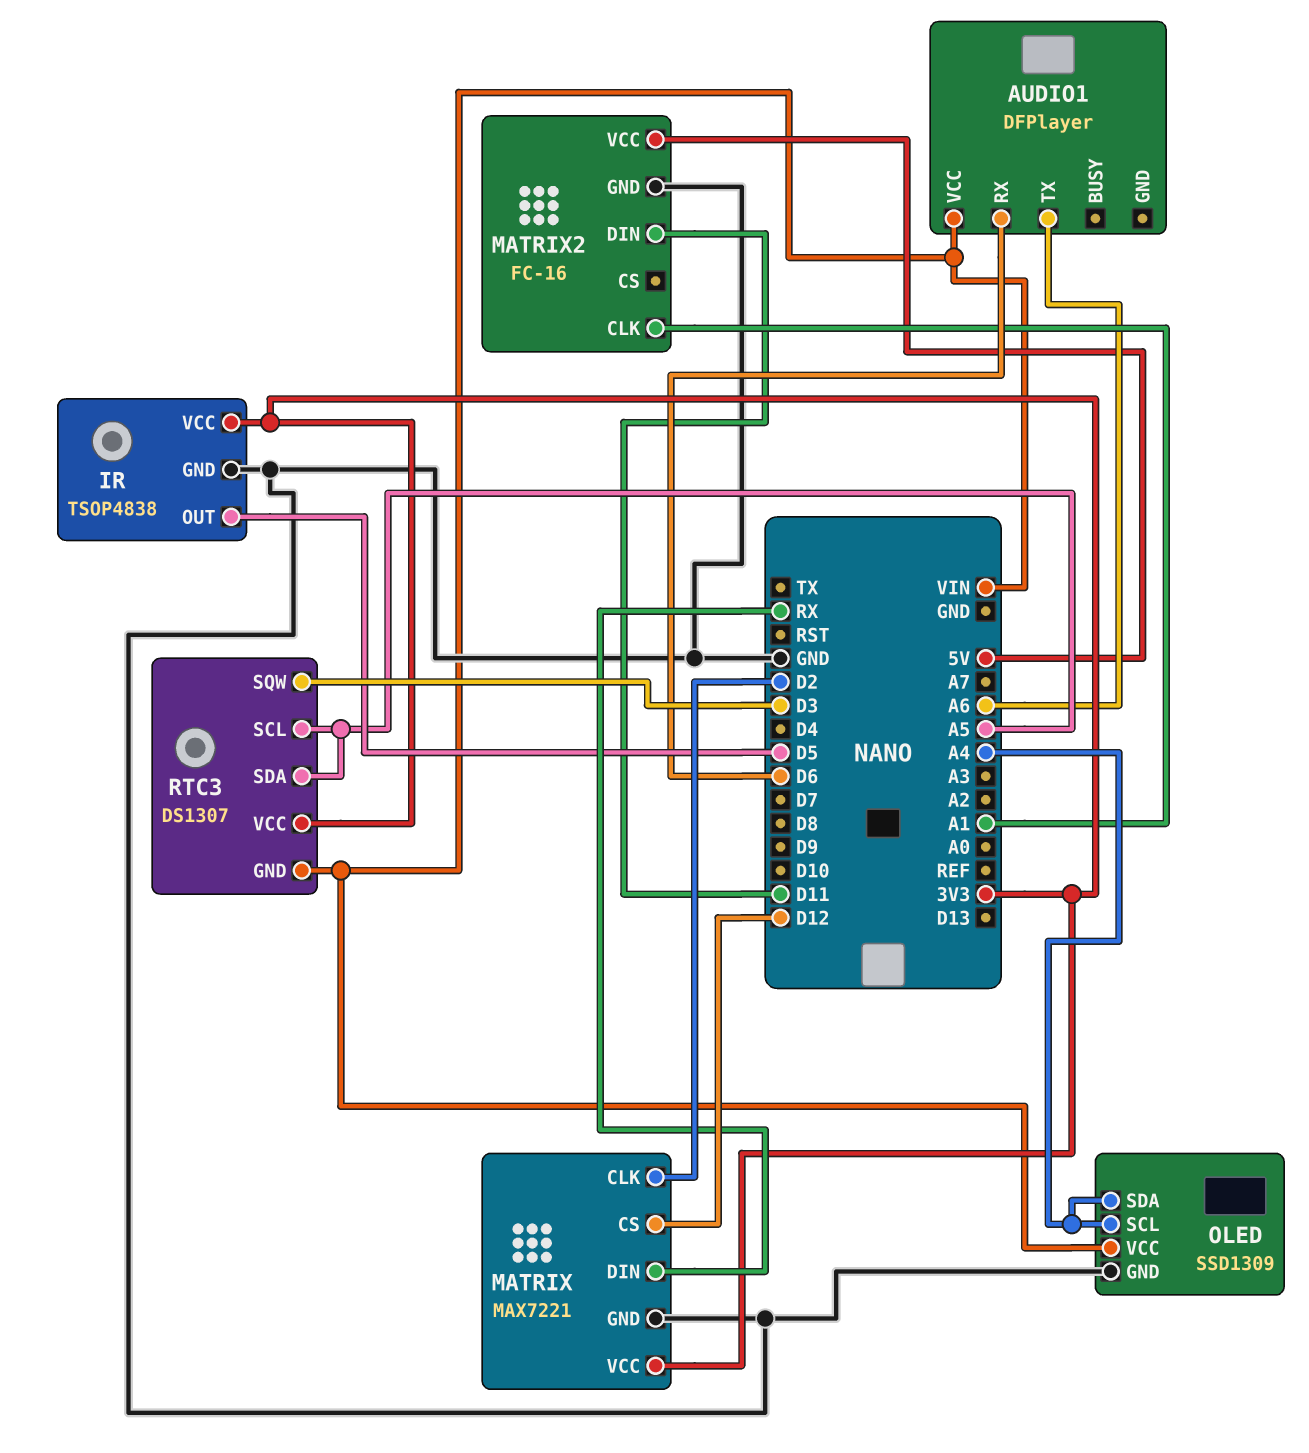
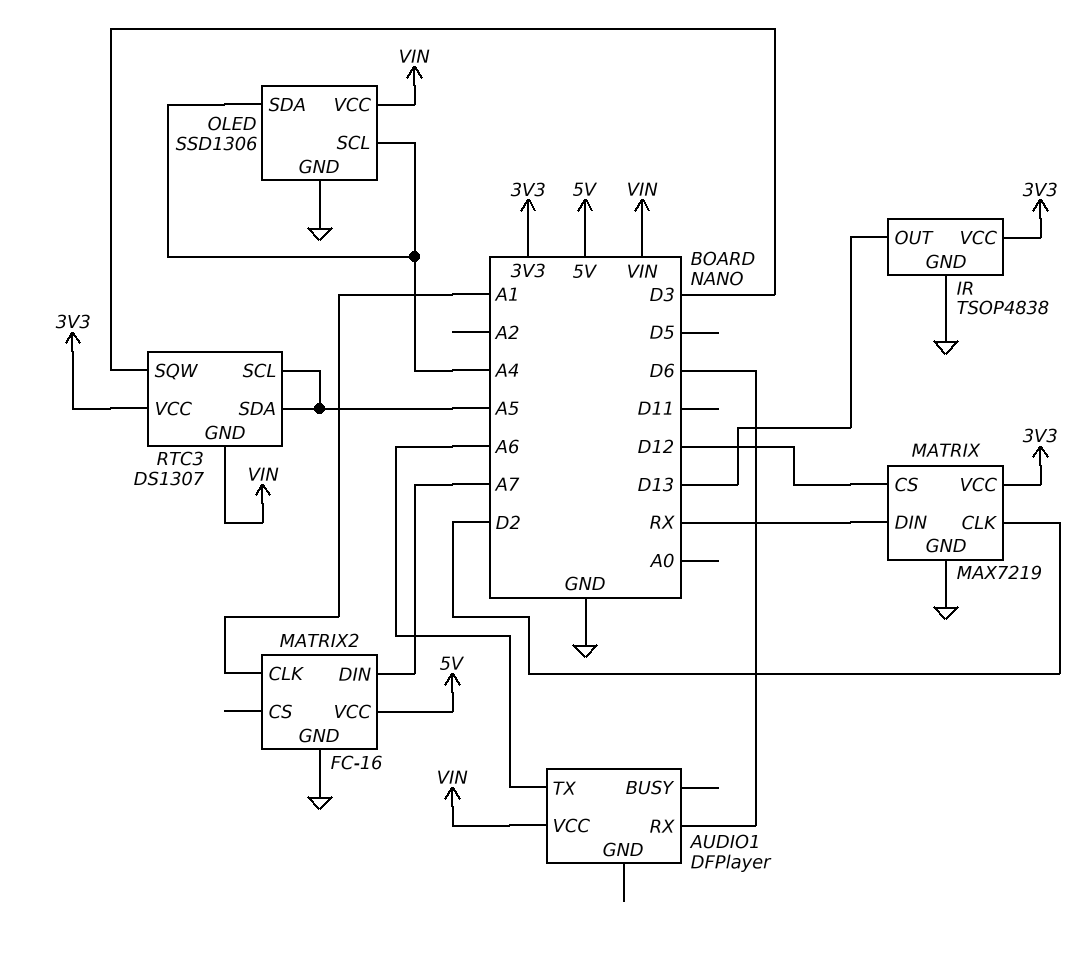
IR pin OUT: D5 -> D13
MATRIX: MAX7221 -> MAX7219
MATRIX2 pin DIN: D11 -> A7
OLED: SSD1309 -> SSD1306

